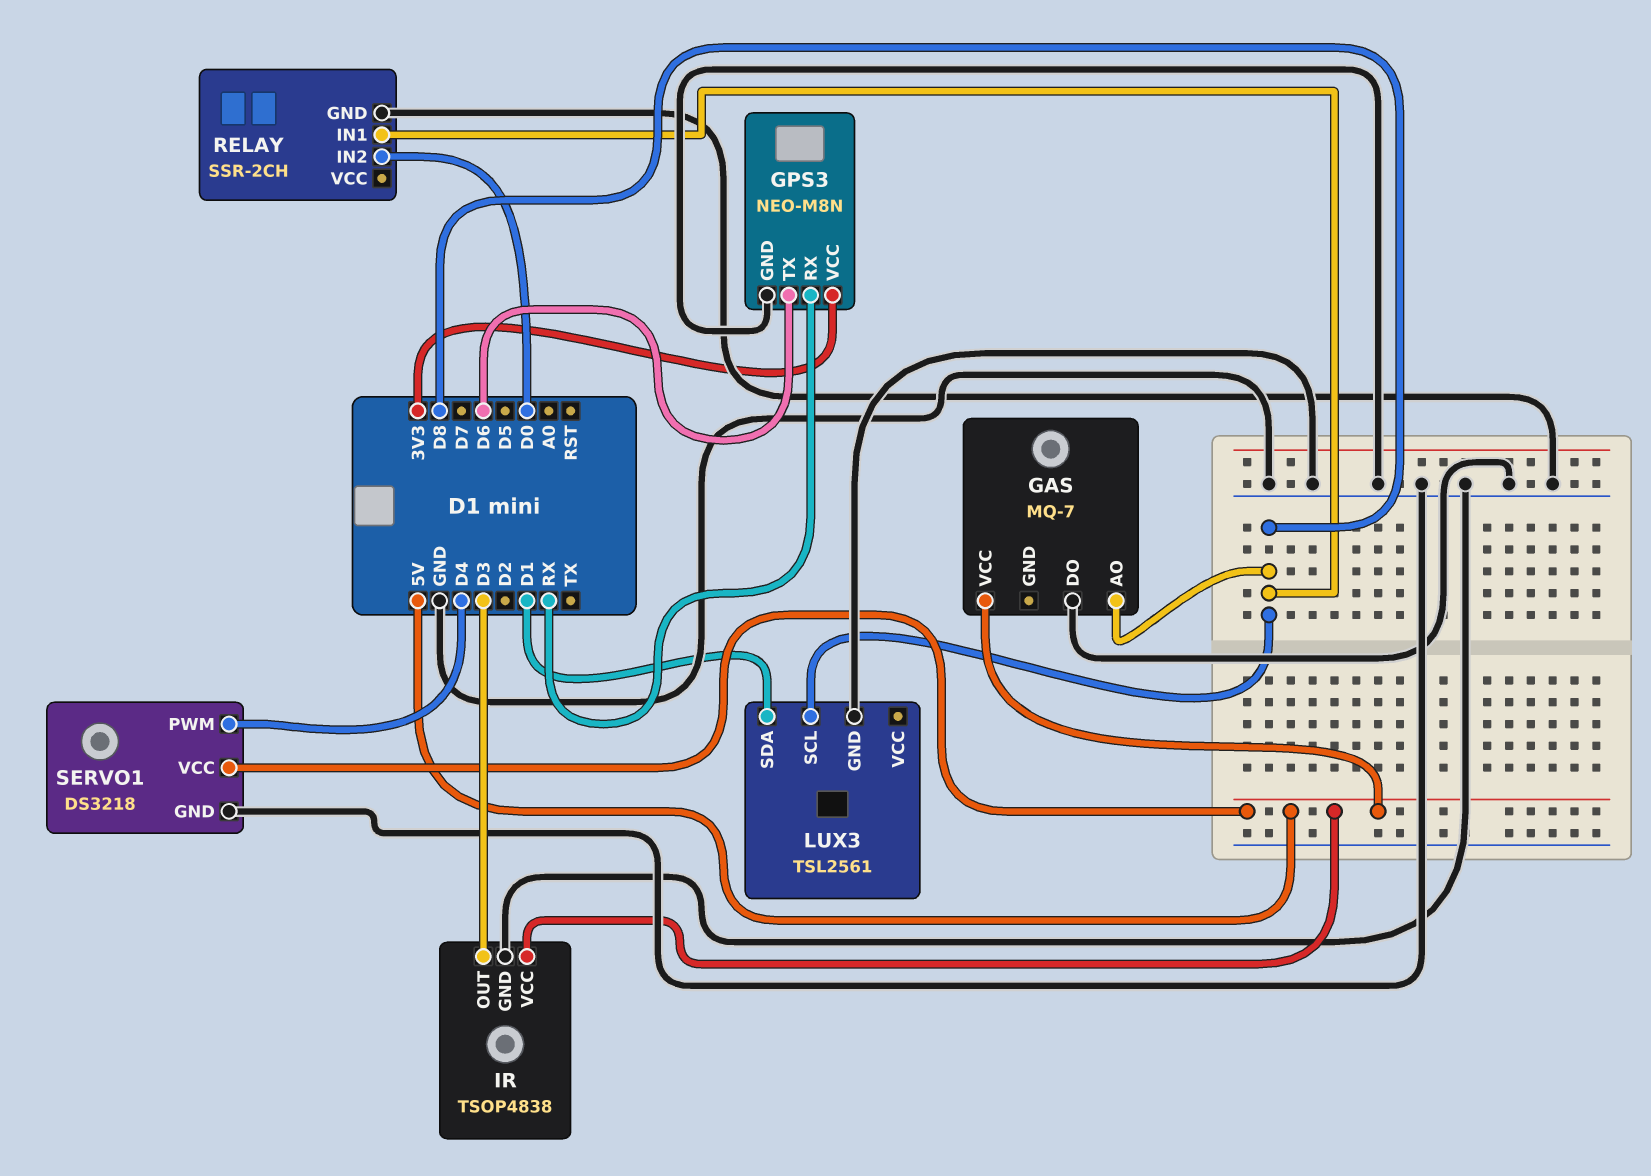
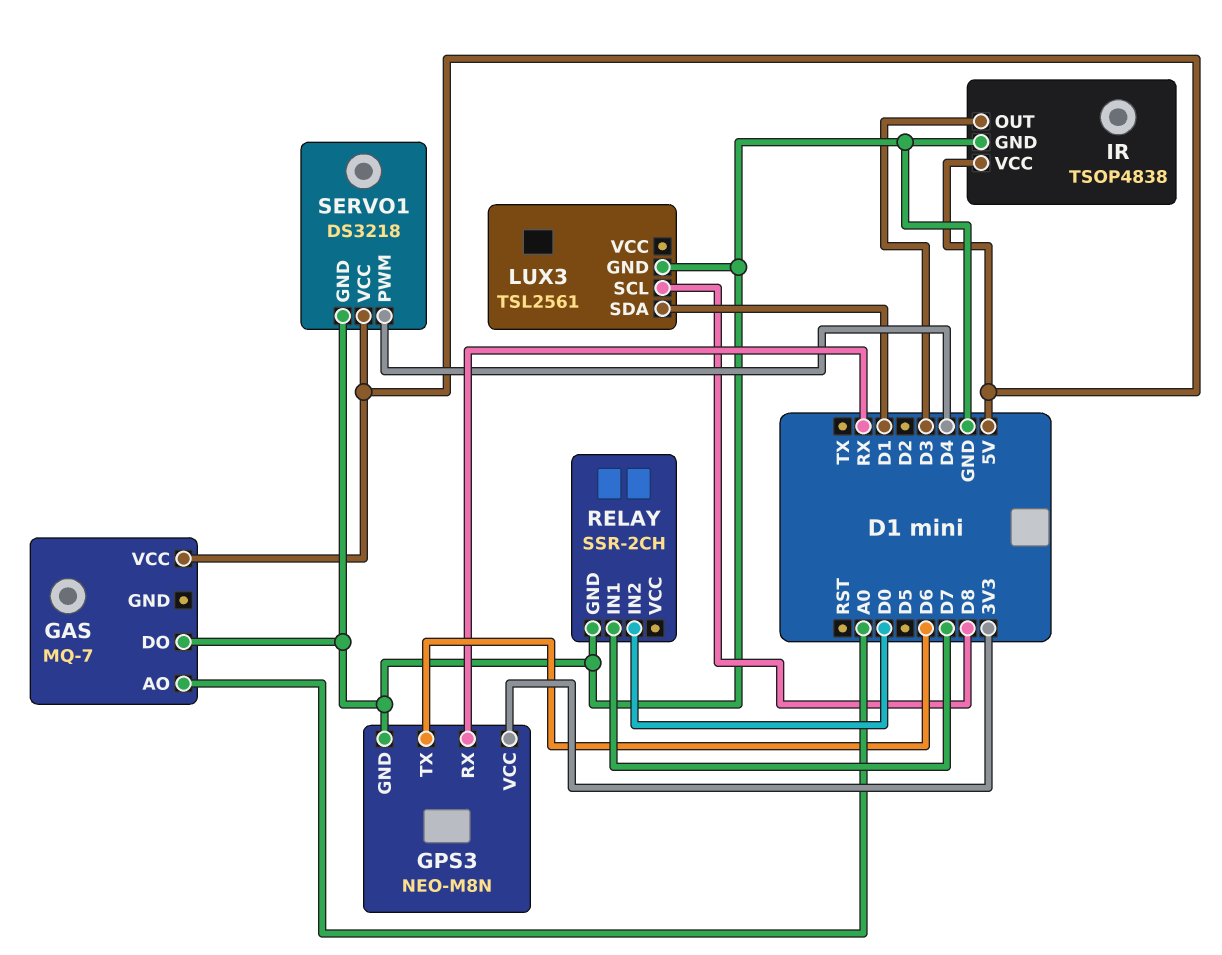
GAS pin AO: D8 -> A0
RELAY pin IN1: D8 -> D7

